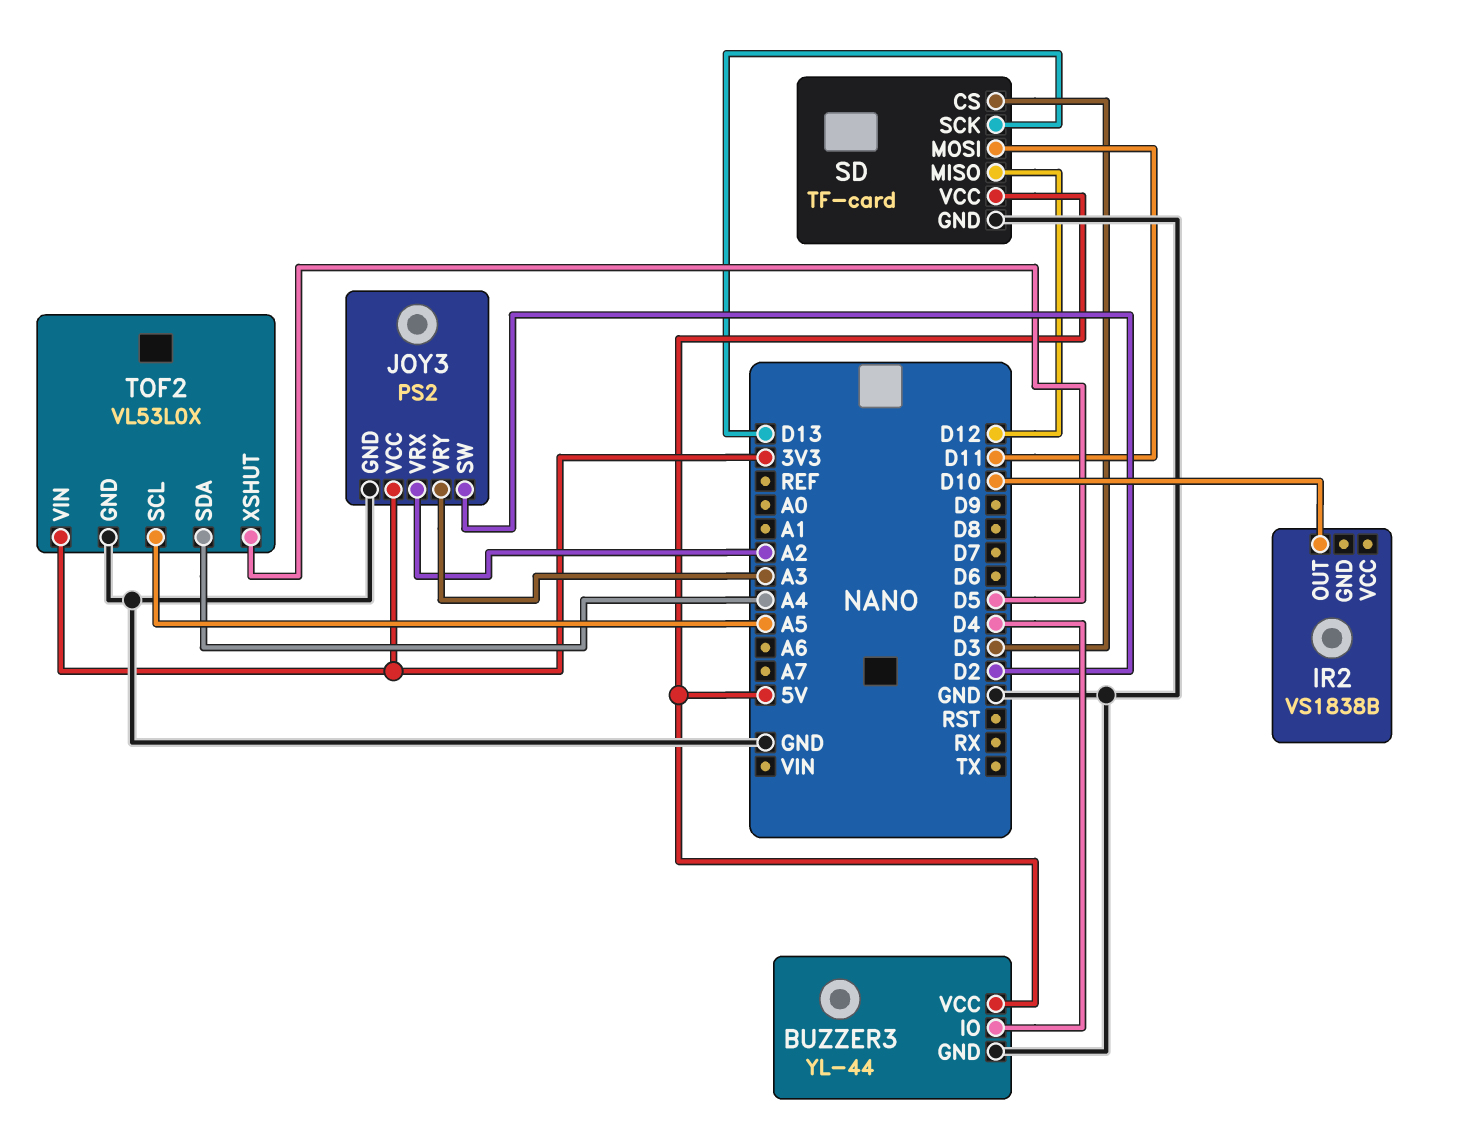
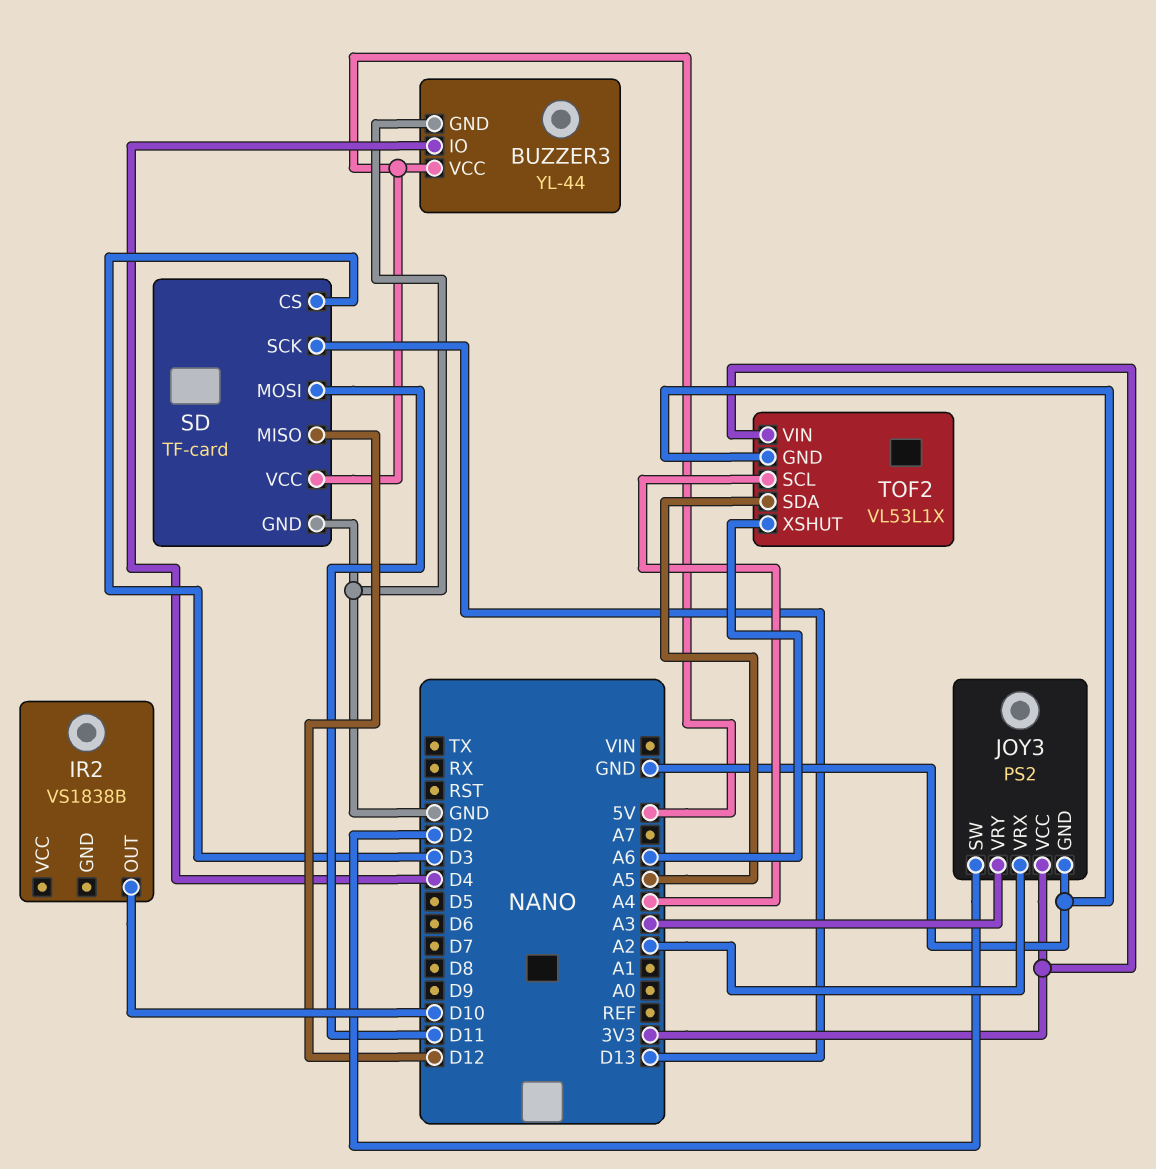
TOF2: VL53L0X -> VL53L1X
TOF2 pin SCL: A5 -> A4
TOF2 pin SDA: A4 -> A5
TOF2 pin XSHUT: D5 -> A6

